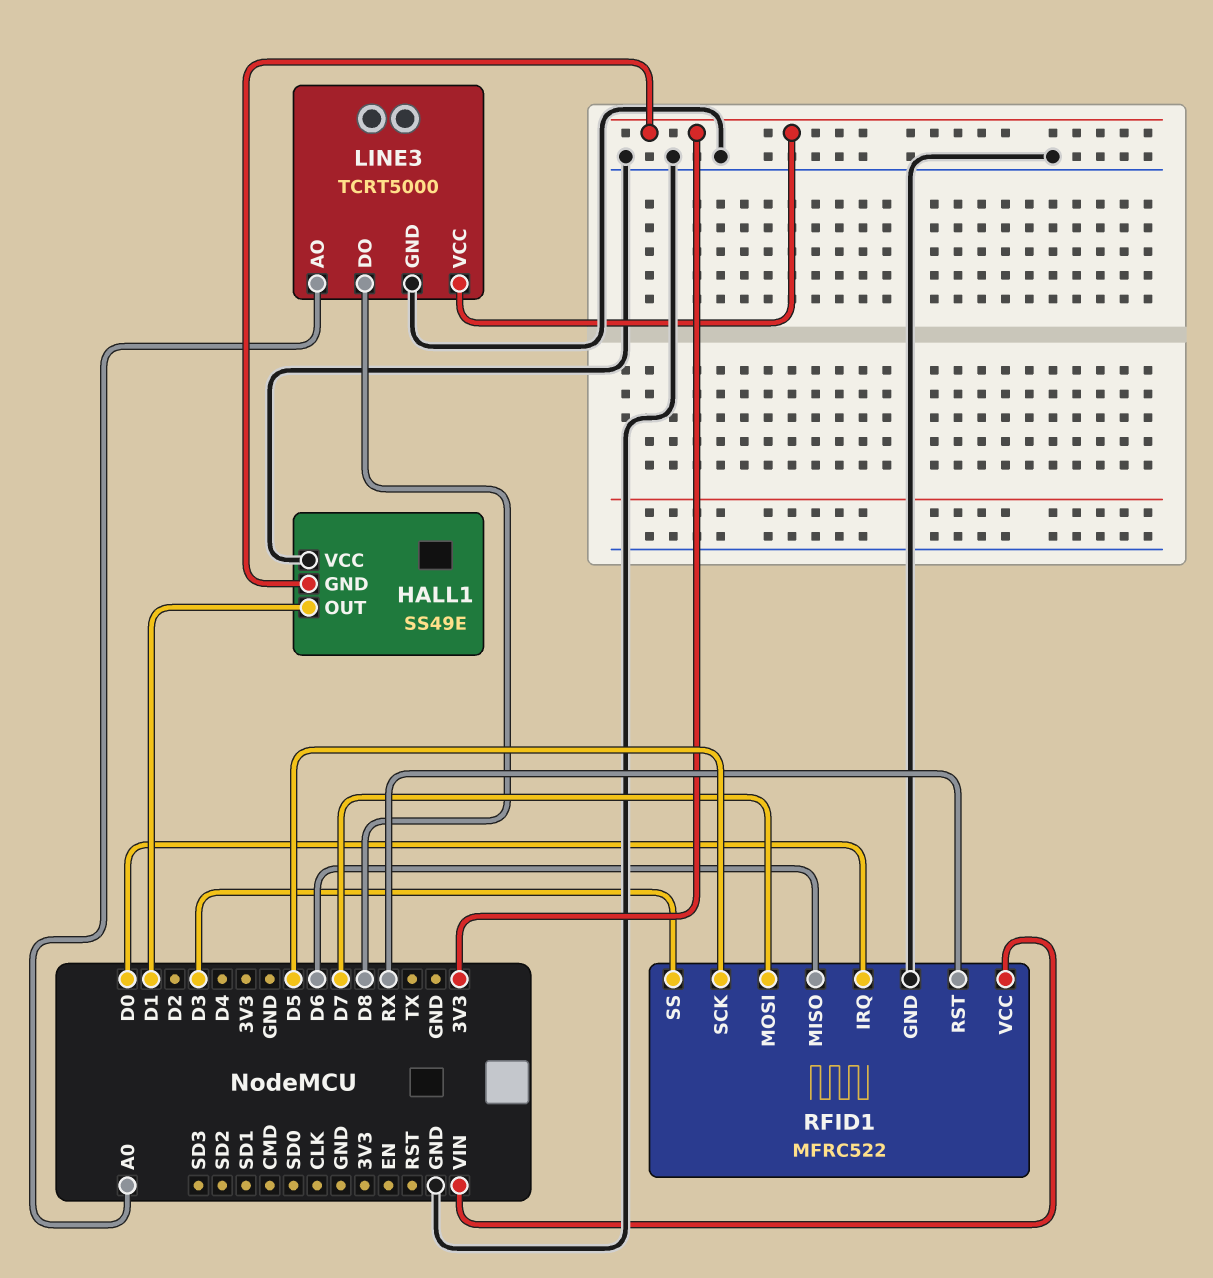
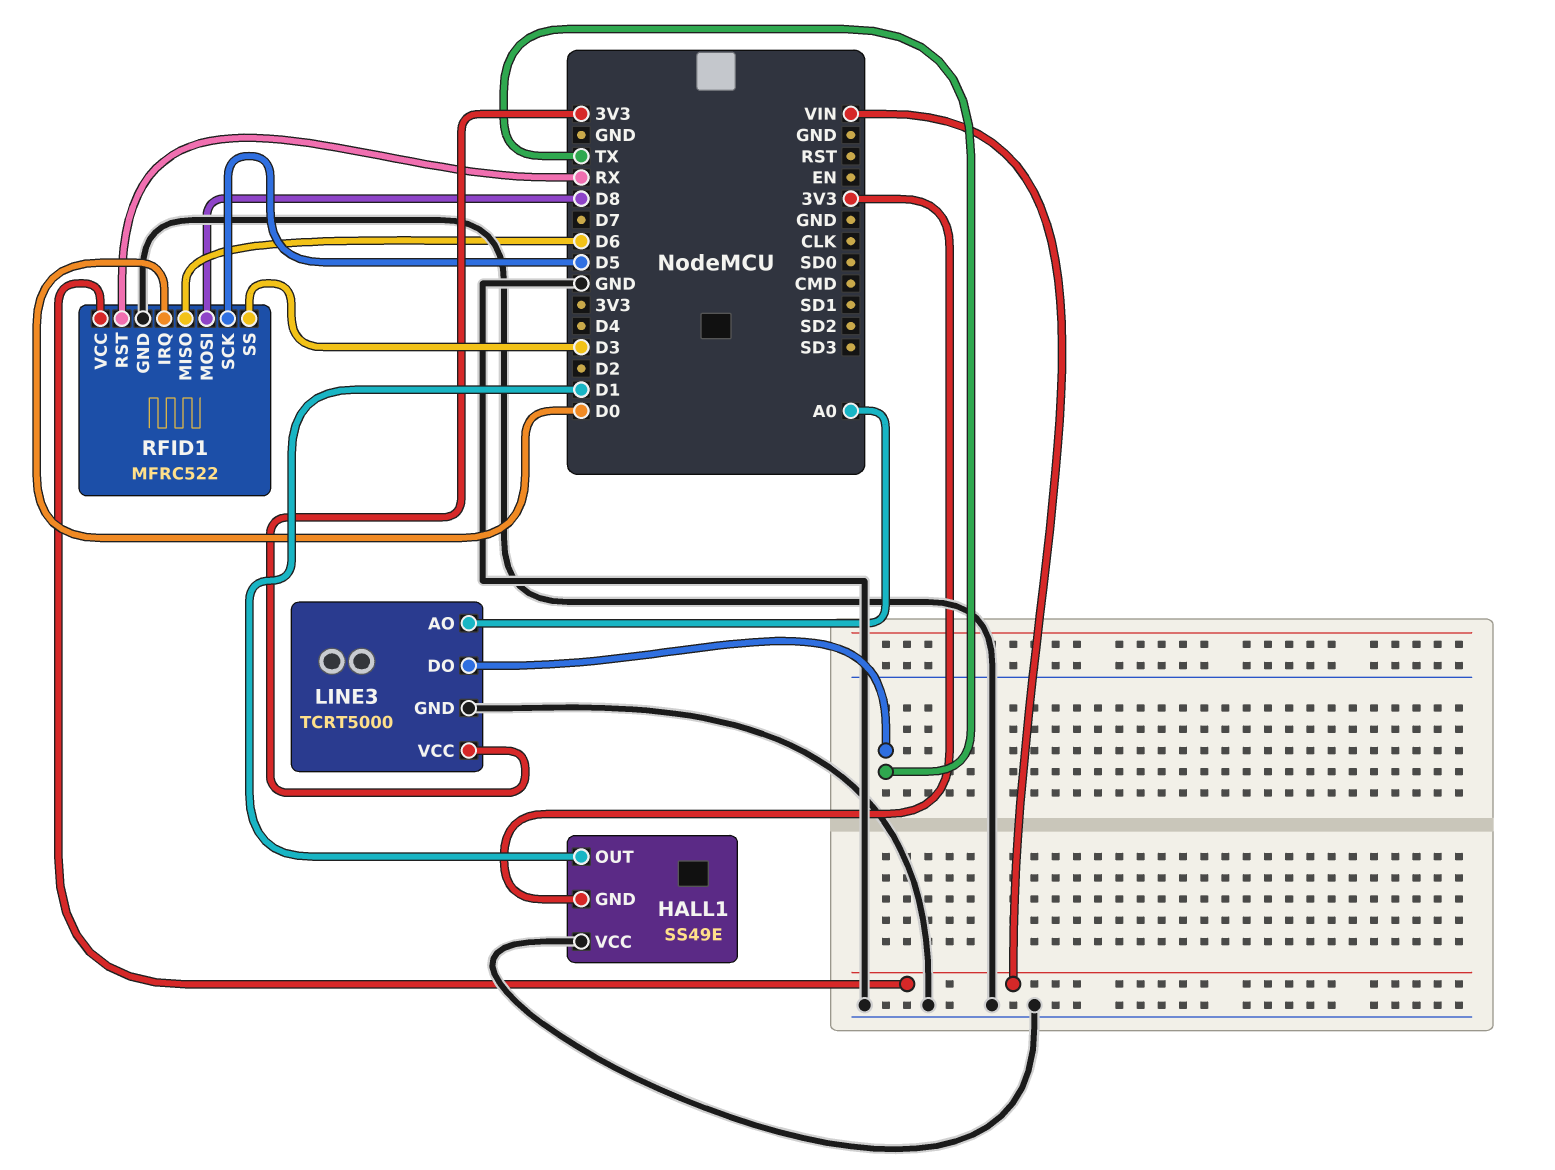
LINE3 pin DO: D8 -> TX
RFID1 pin MOSI: D7 -> D8

